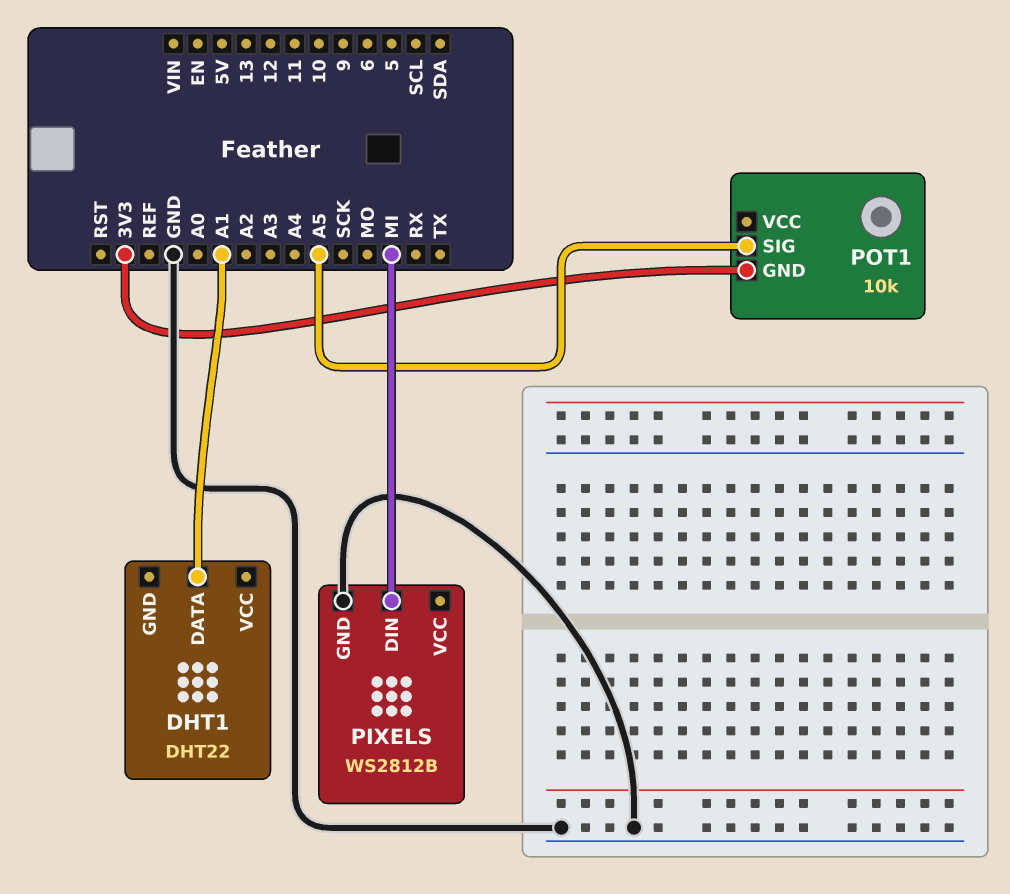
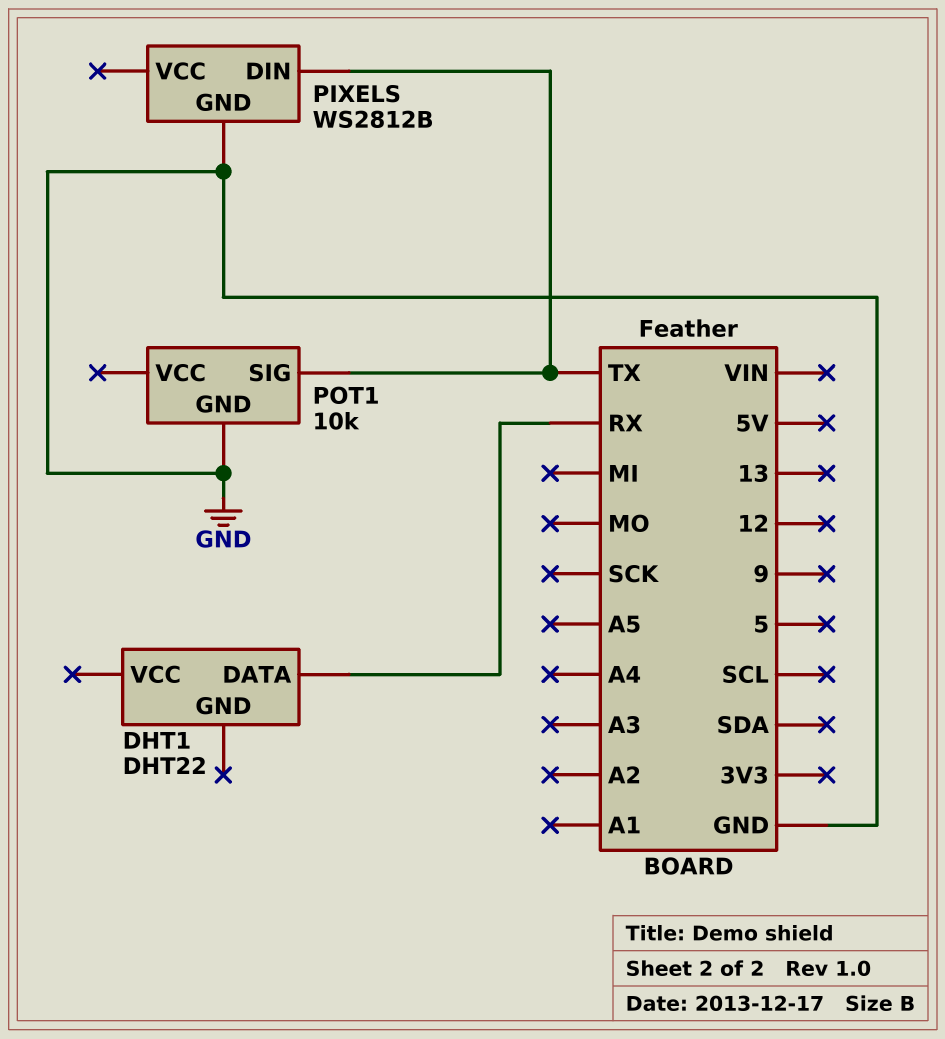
DHT1 pin DATA: A1 -> RX
PIXELS pin DIN: MI -> TX
POT1 pin GND: 3V3 -> GND
POT1 pin SIG: A5 -> TX

